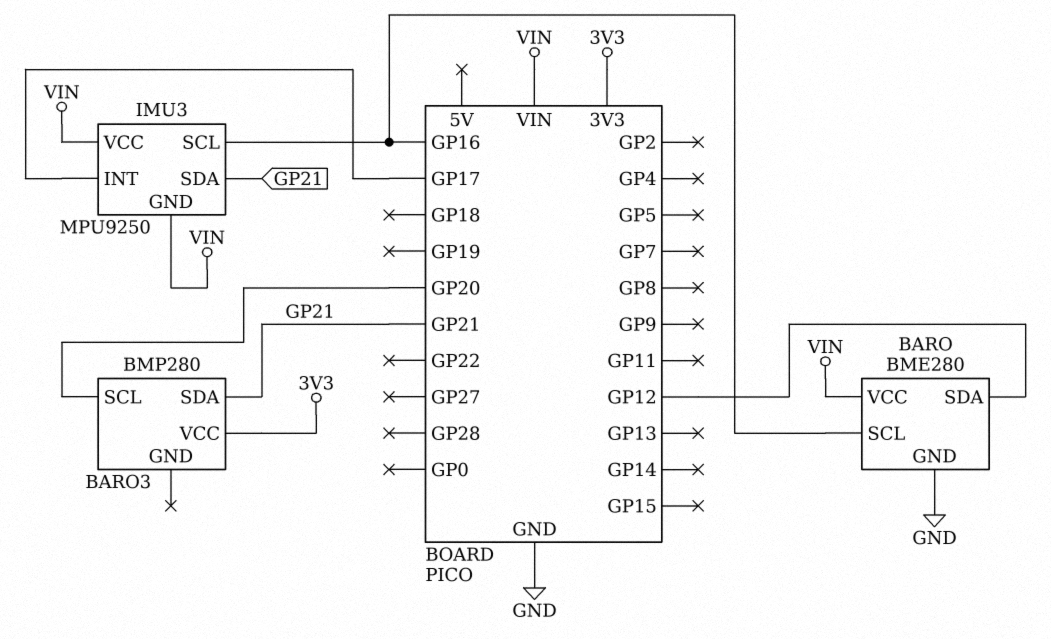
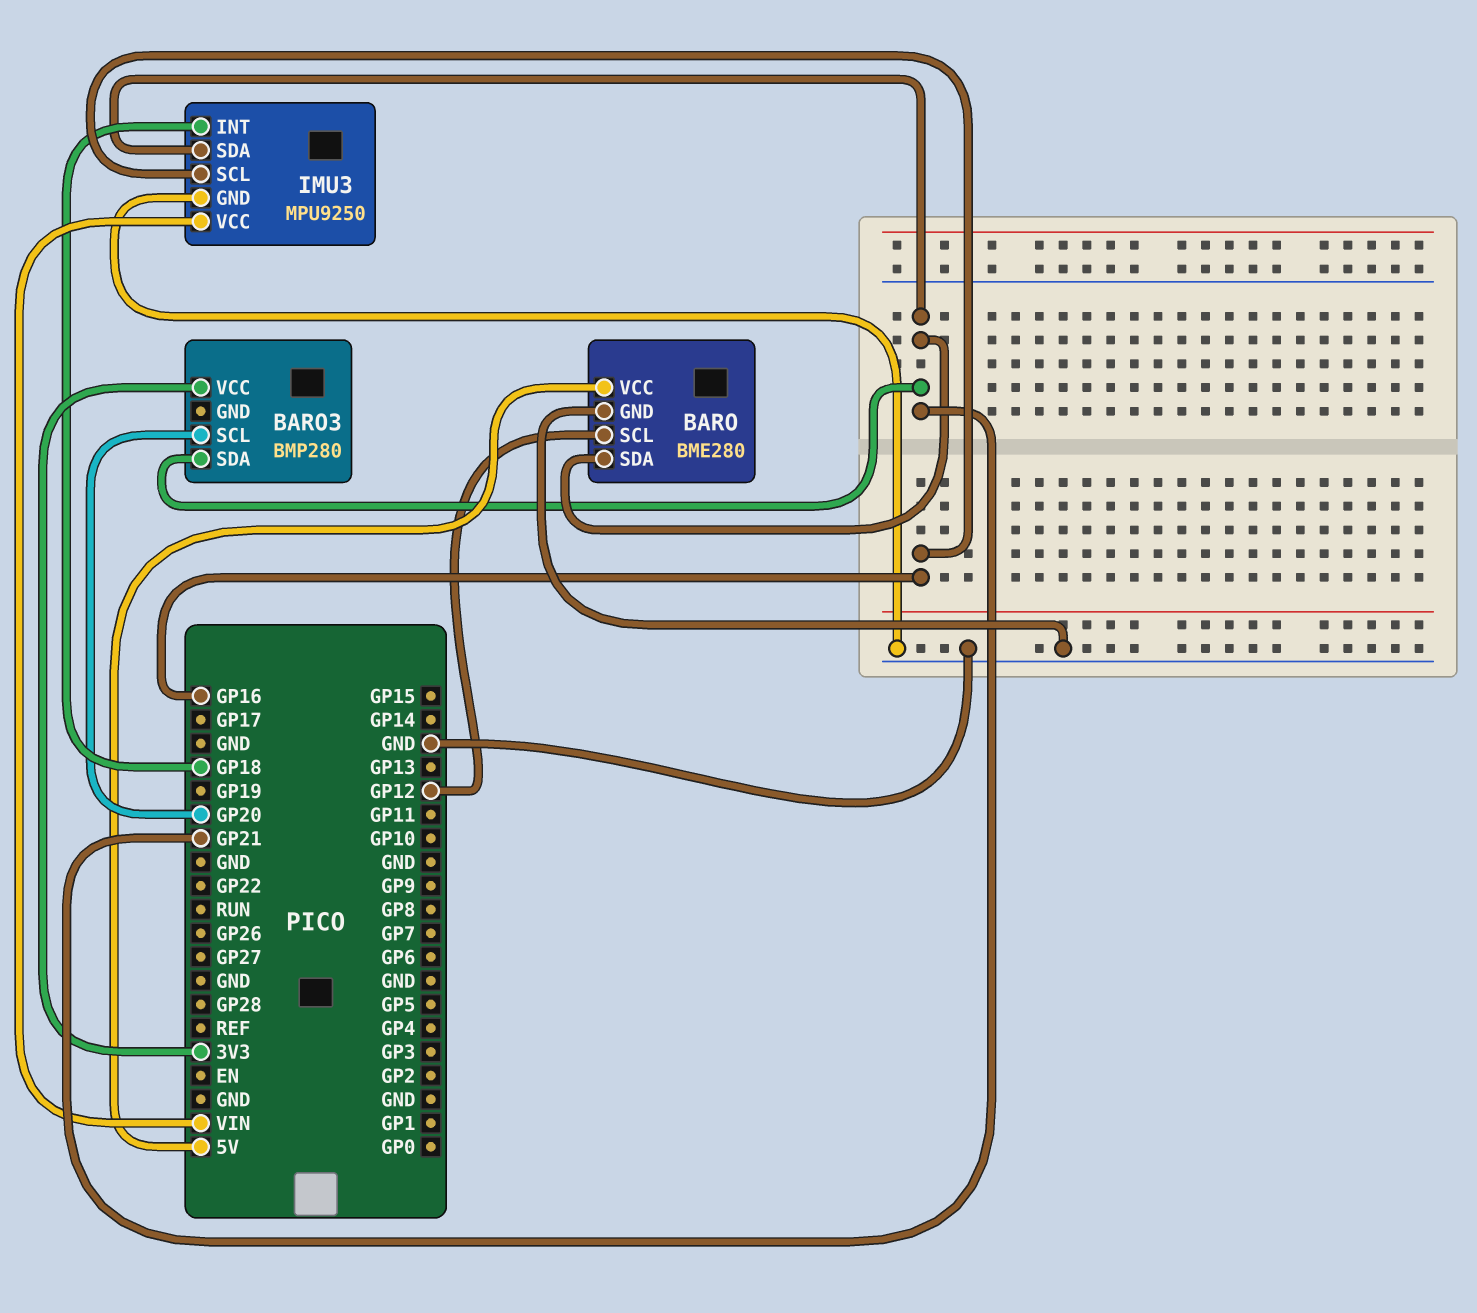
BARO pin SCL: GP16 -> GP12
BARO pin SDA: GP12 -> GP21
BARO pin VCC: VIN -> 5V
IMU3 pin GND: VIN -> GND
IMU3 pin INT: GP17 -> GP18

